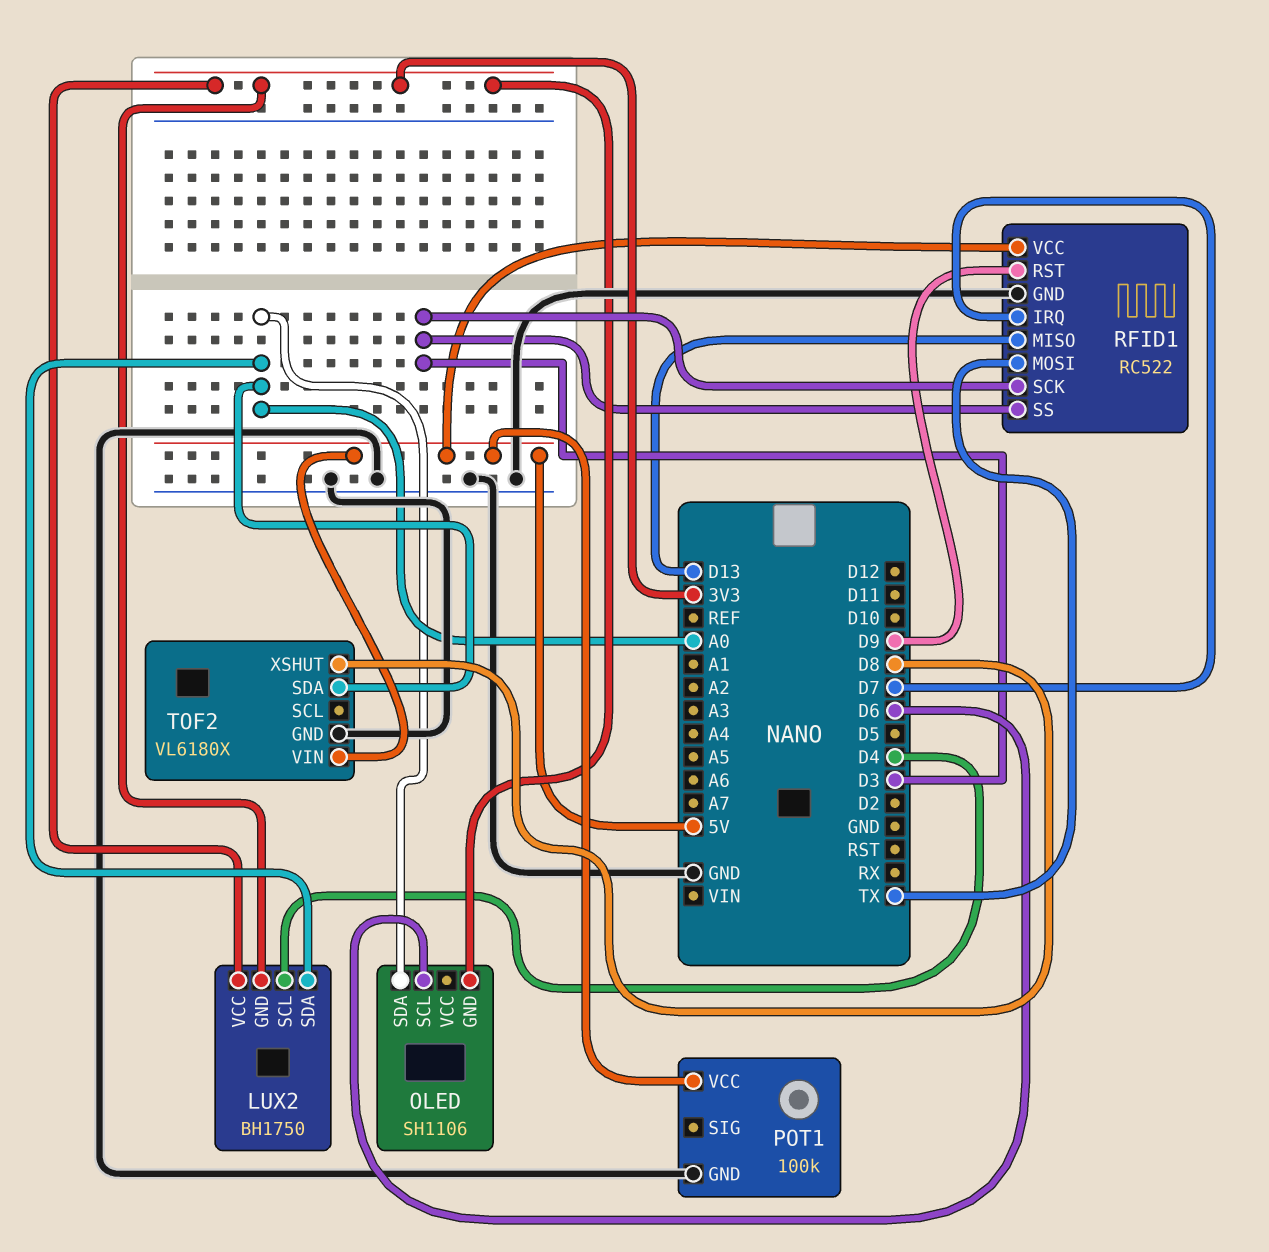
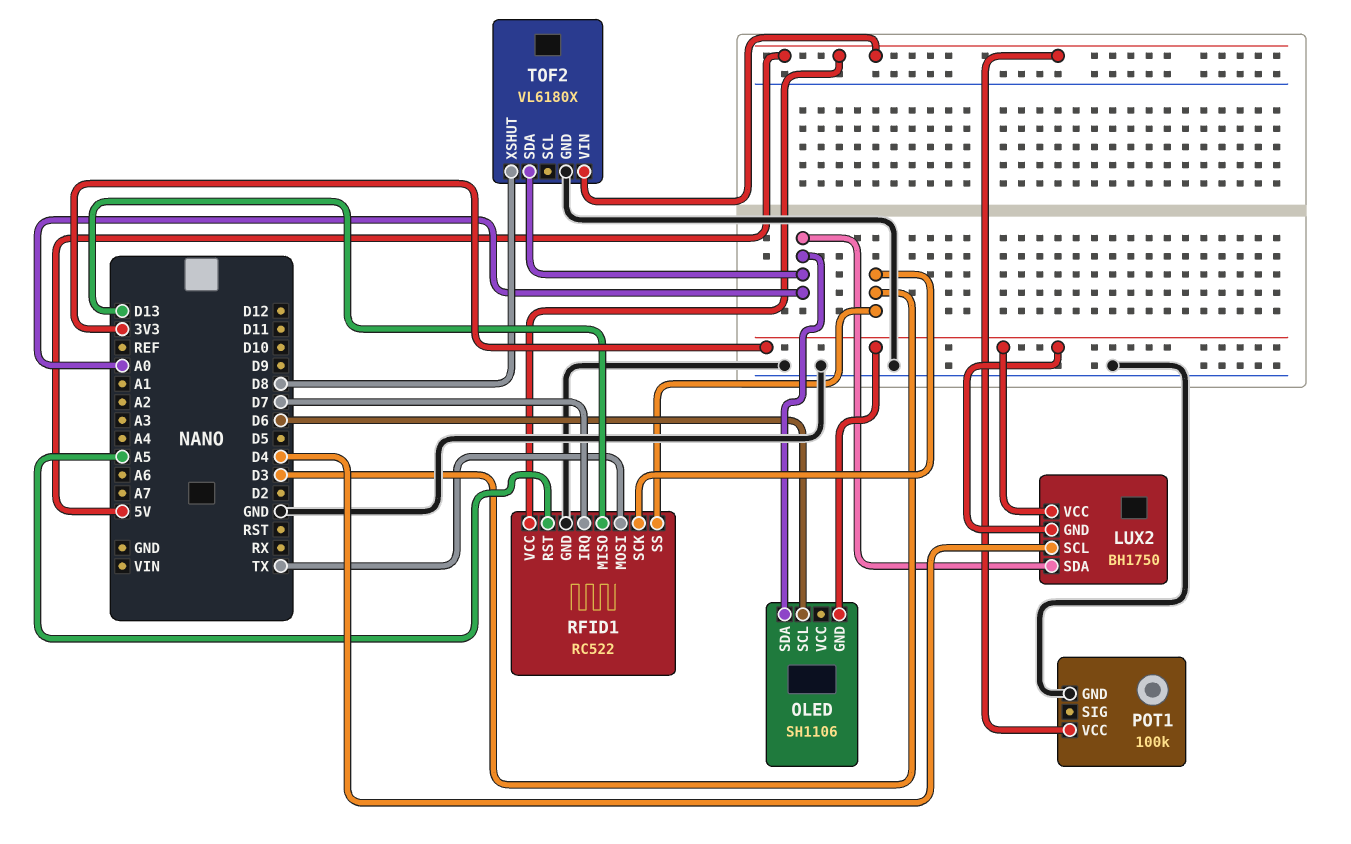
RFID1 pin RST: D9 -> A5

